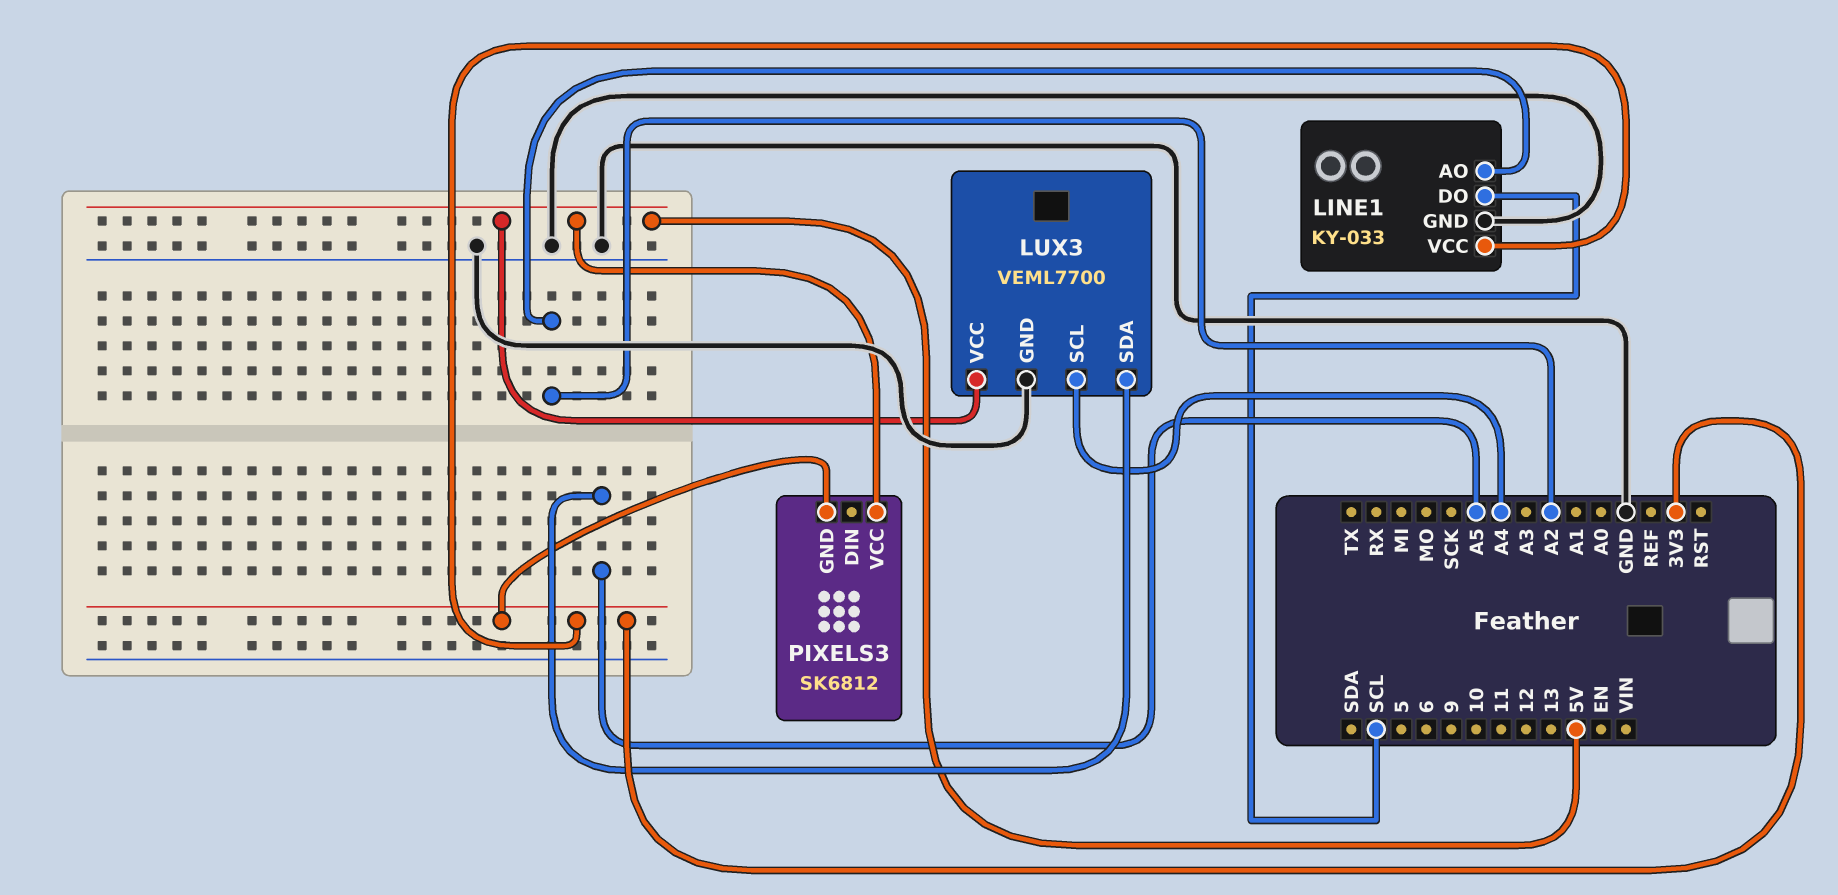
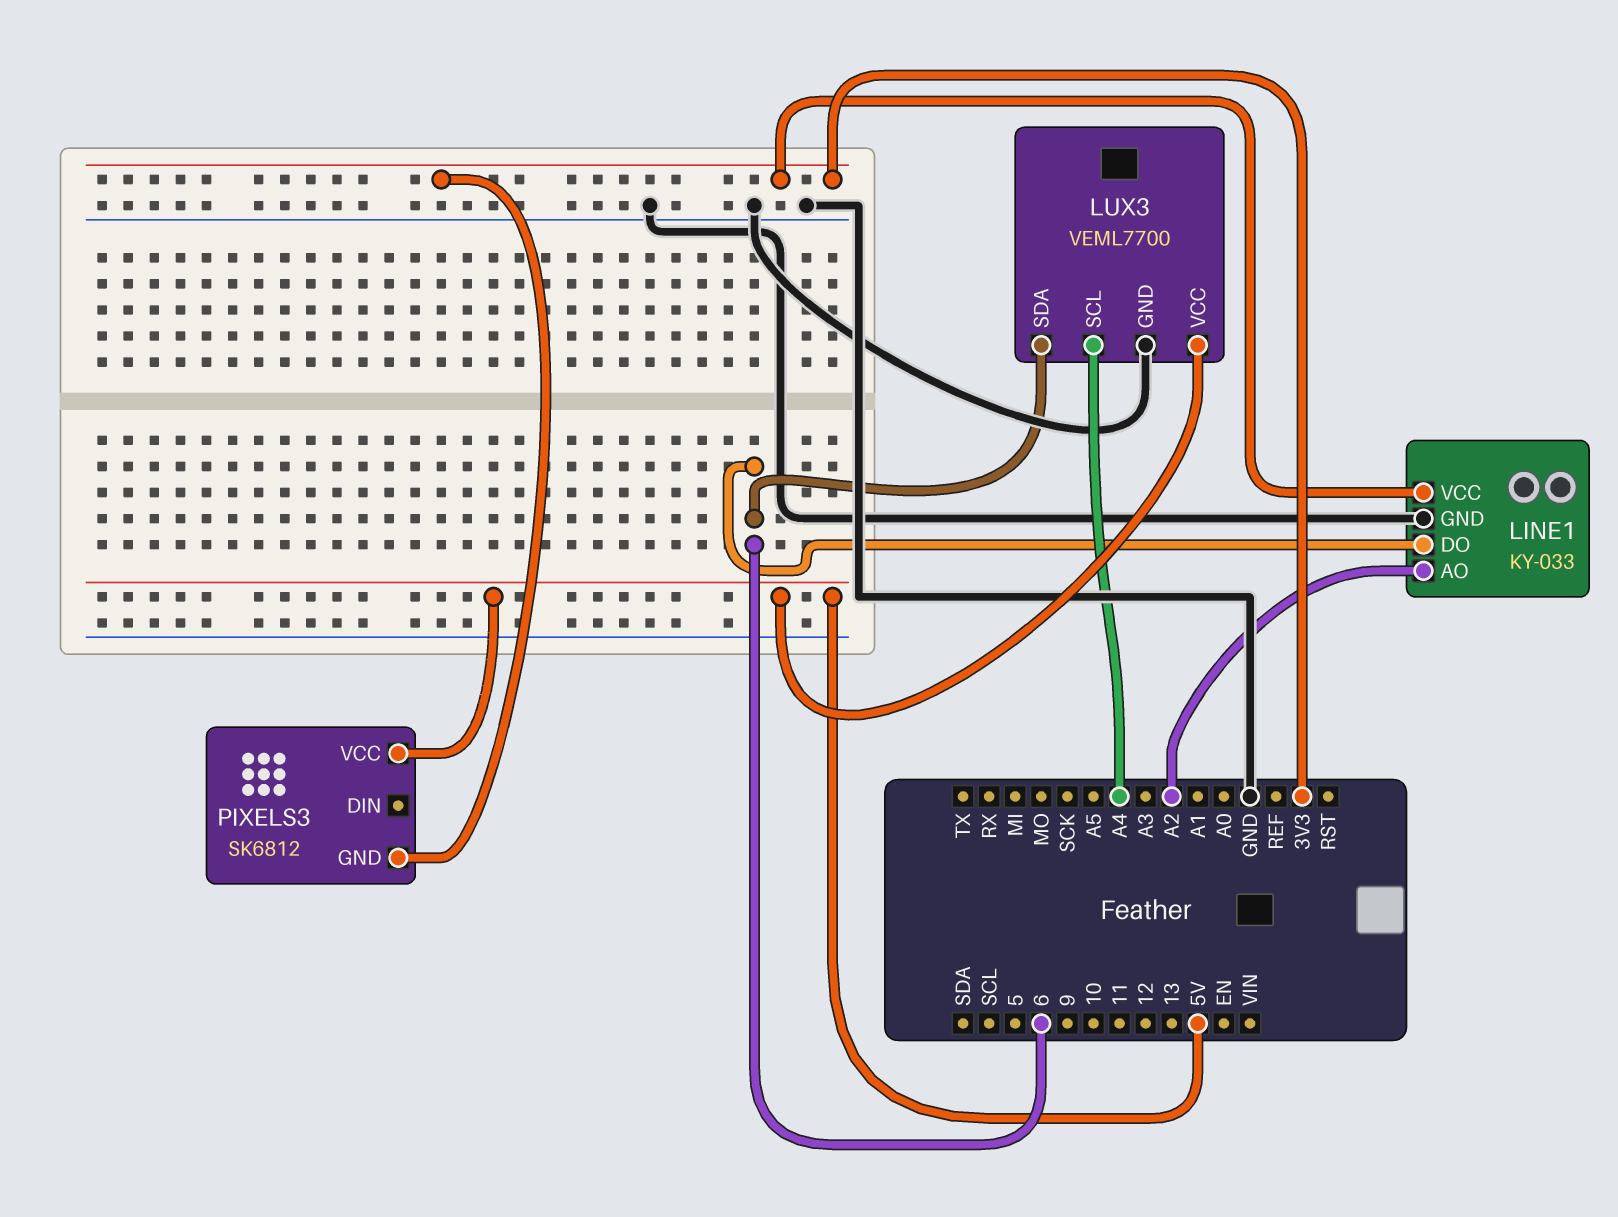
LINE1 pin DO: SCL -> 6
LUX3 pin SDA: A5 -> 6

